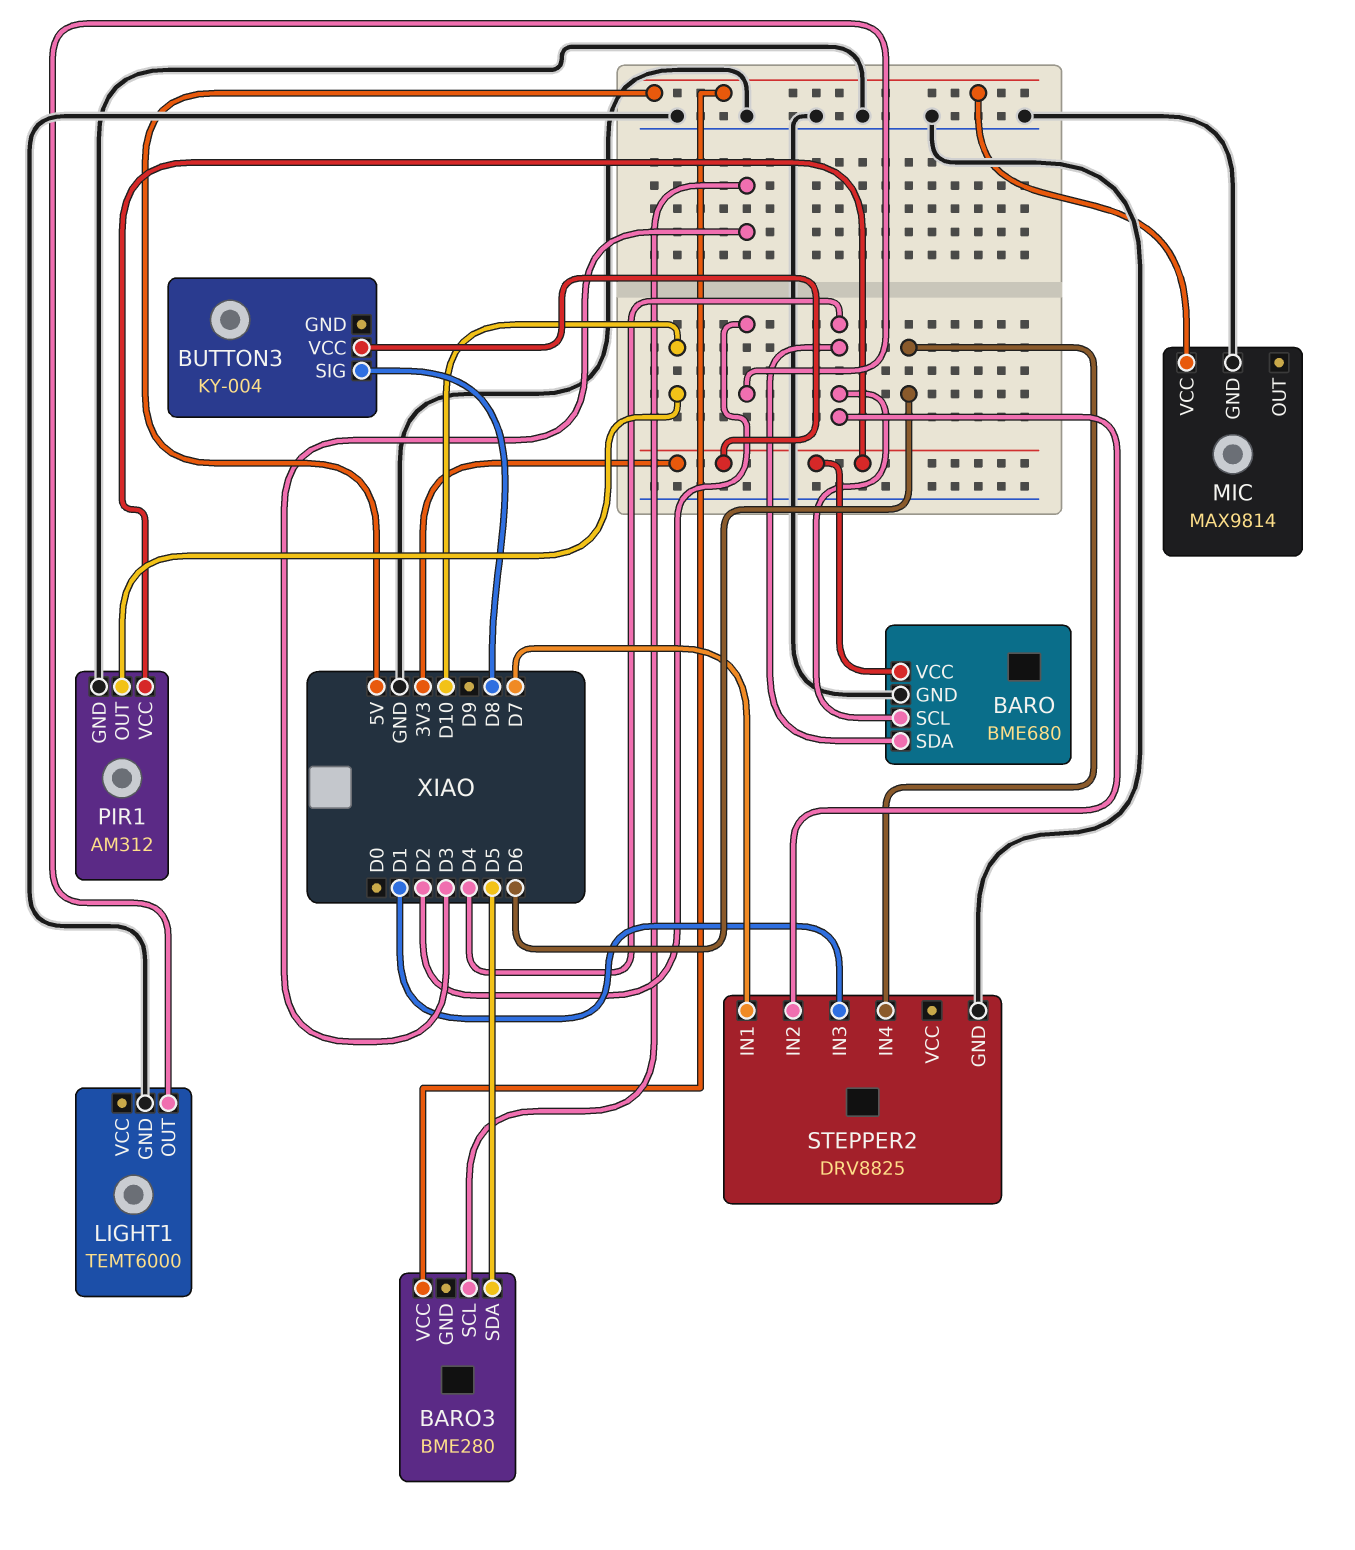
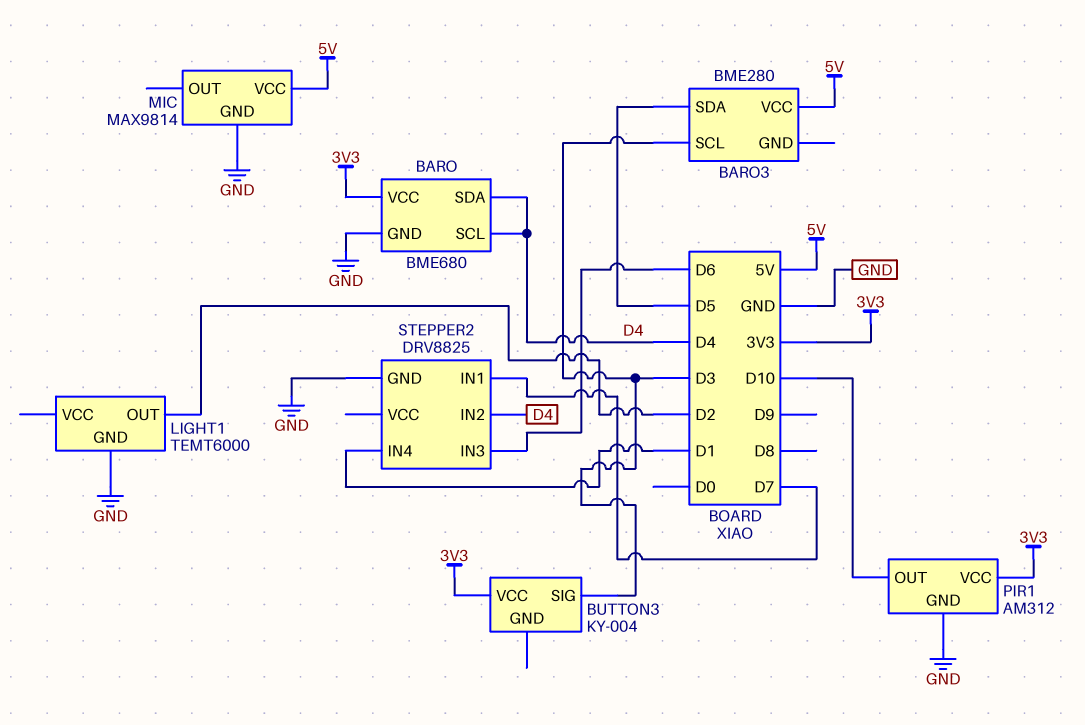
BUTTON3 pin SIG: D8 -> D3
STEPPER2 pin IN3: D1 -> D6
STEPPER2 pin IN4: D6 -> D1

